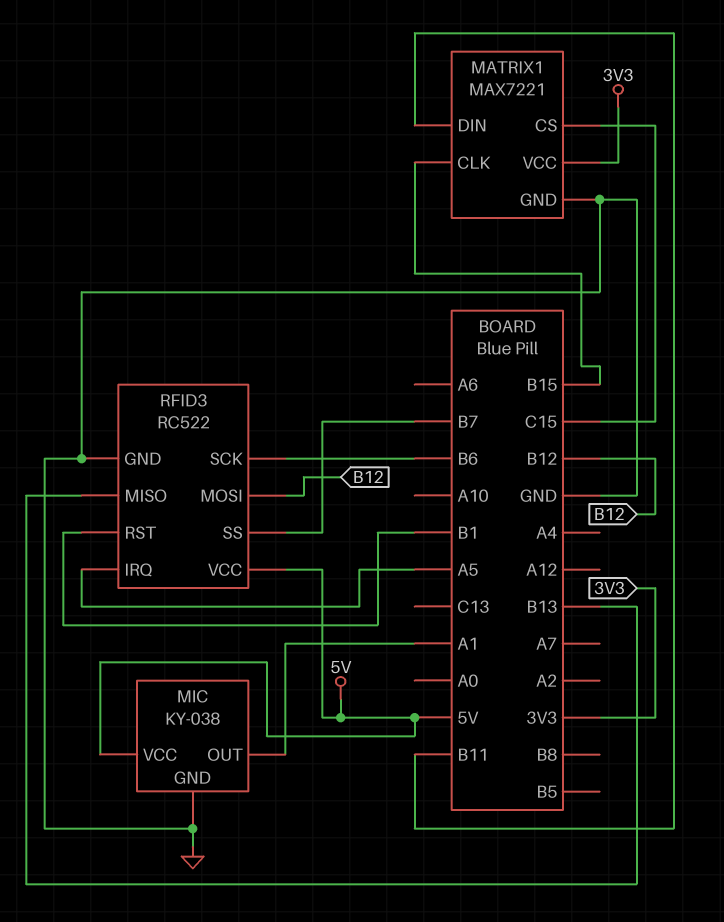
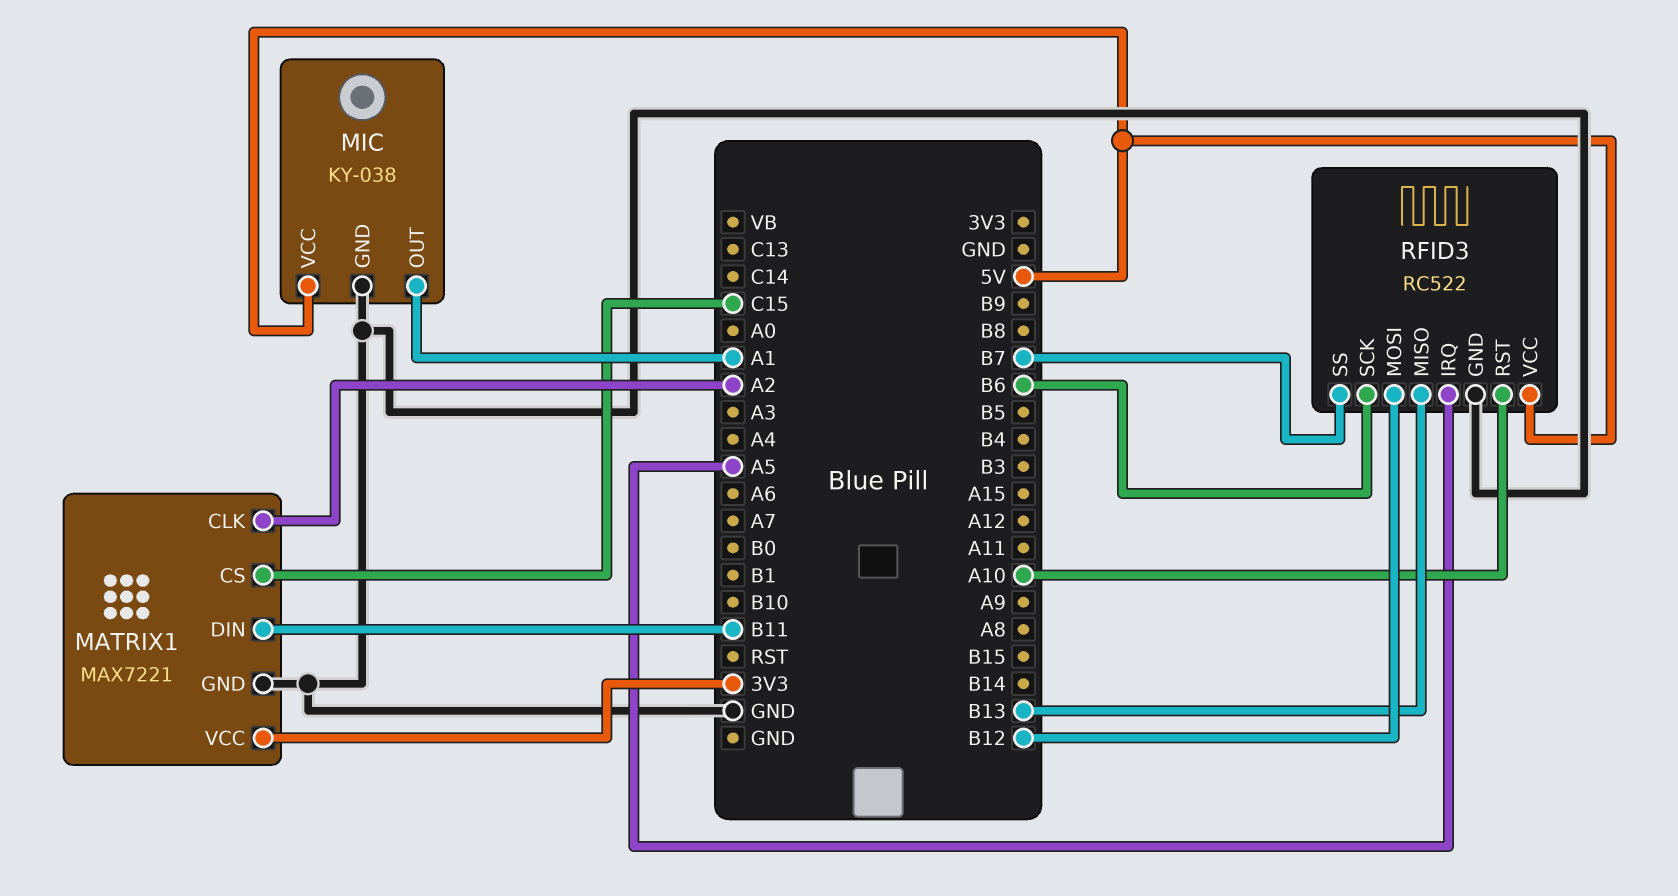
MATRIX1 pin CLK: B15 -> A2
RFID3 pin RST: B1 -> A10

